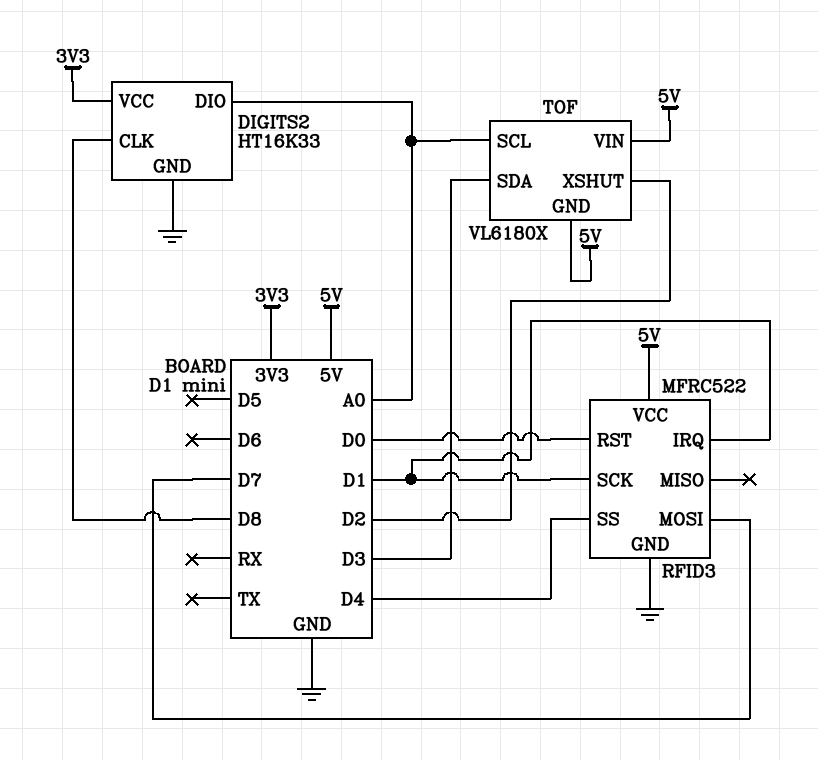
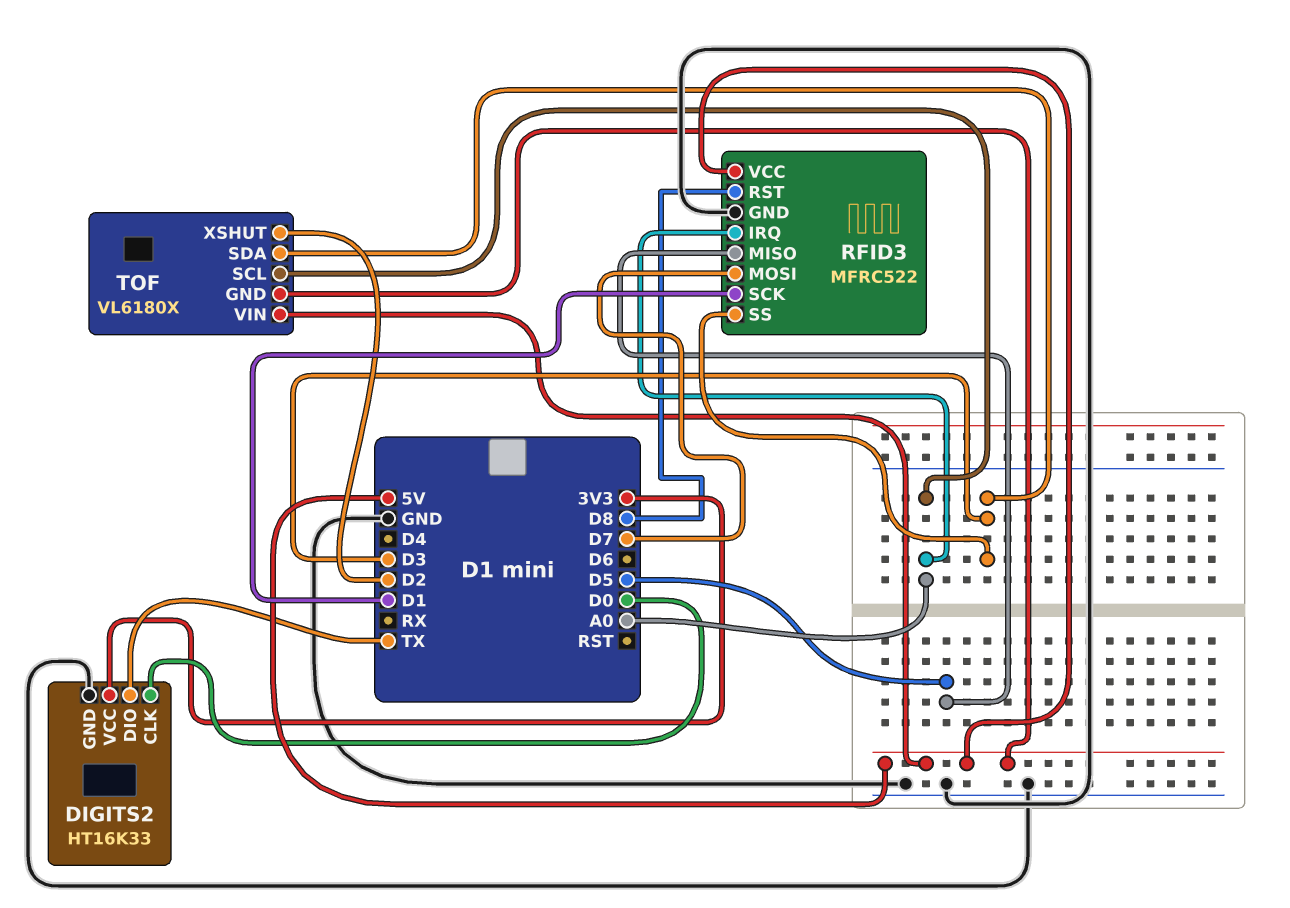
DIGITS2 pin CLK: D8 -> D0
DIGITS2 pin DIO: A0 -> TX
RFID3 pin IRQ: D1 -> A0
RFID3 pin MISO: none -> D5
RFID3 pin RST: D0 -> D8
RFID3 pin SS: D4 -> D3

